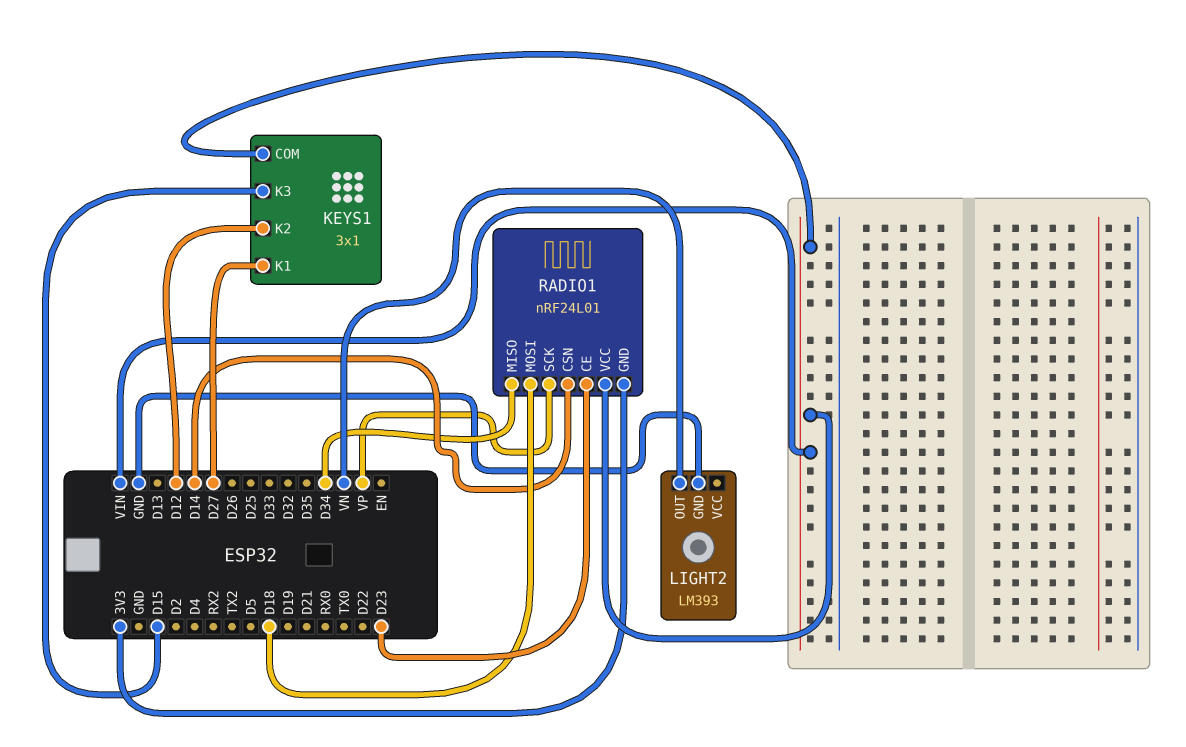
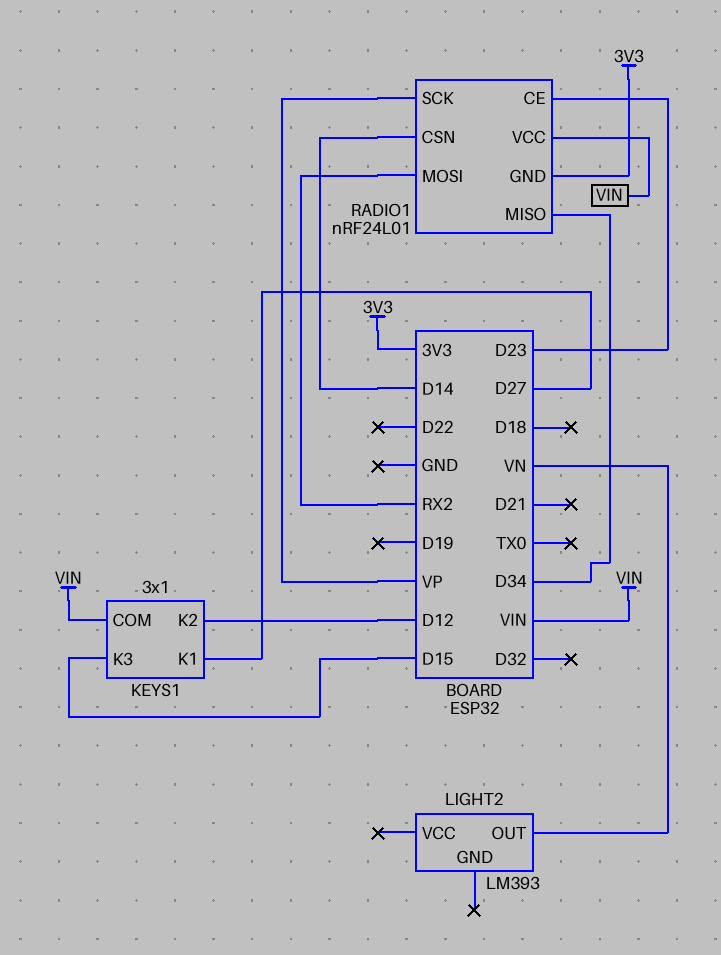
LIGHT2 pin GND: GND -> none
RADIO1 pin MOSI: D18 -> RX2

